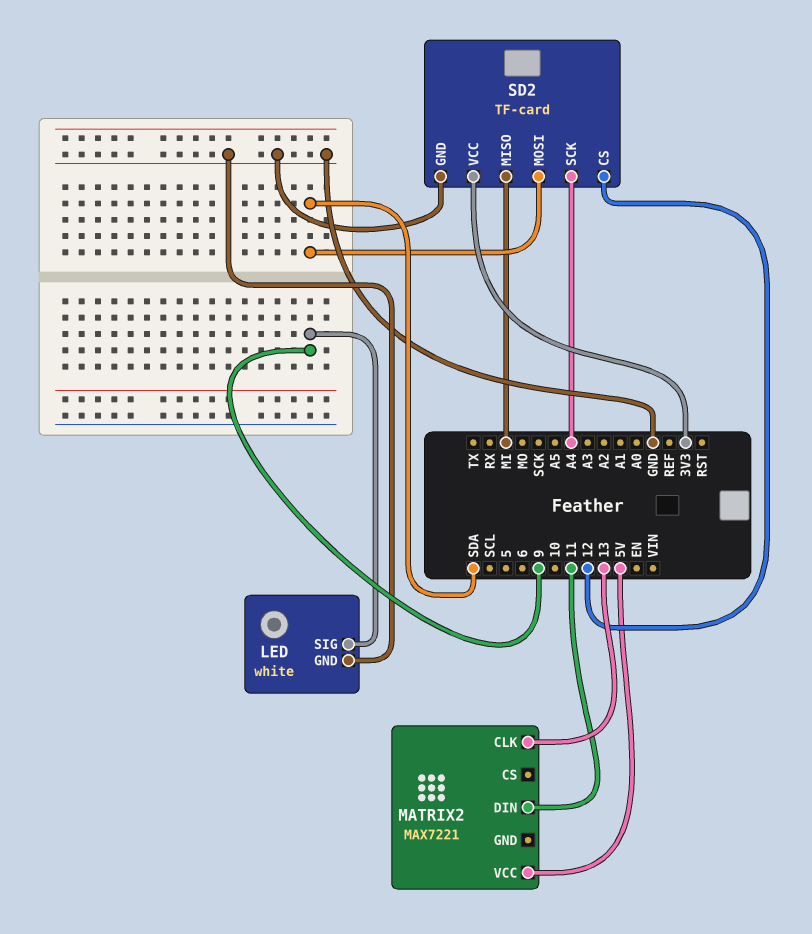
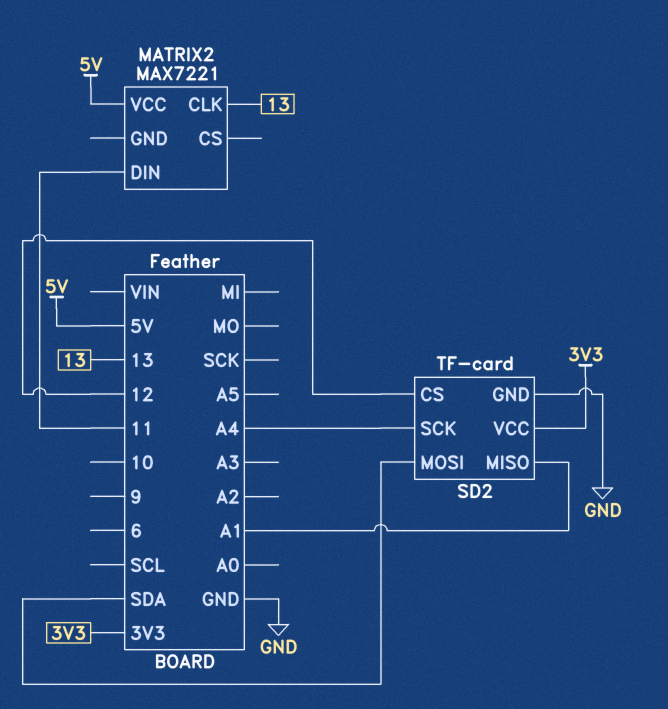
LED: white -> none
LED pin GND: GND -> none
LED pin SIG: 9 -> none
SD2 pin MISO: MI -> A1

